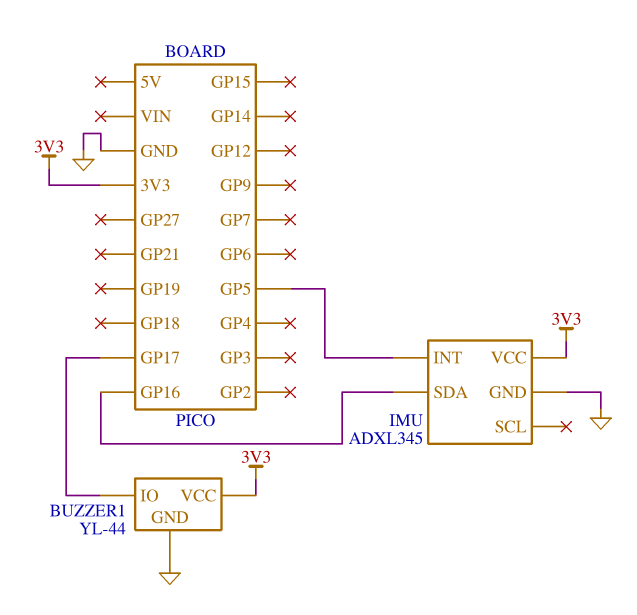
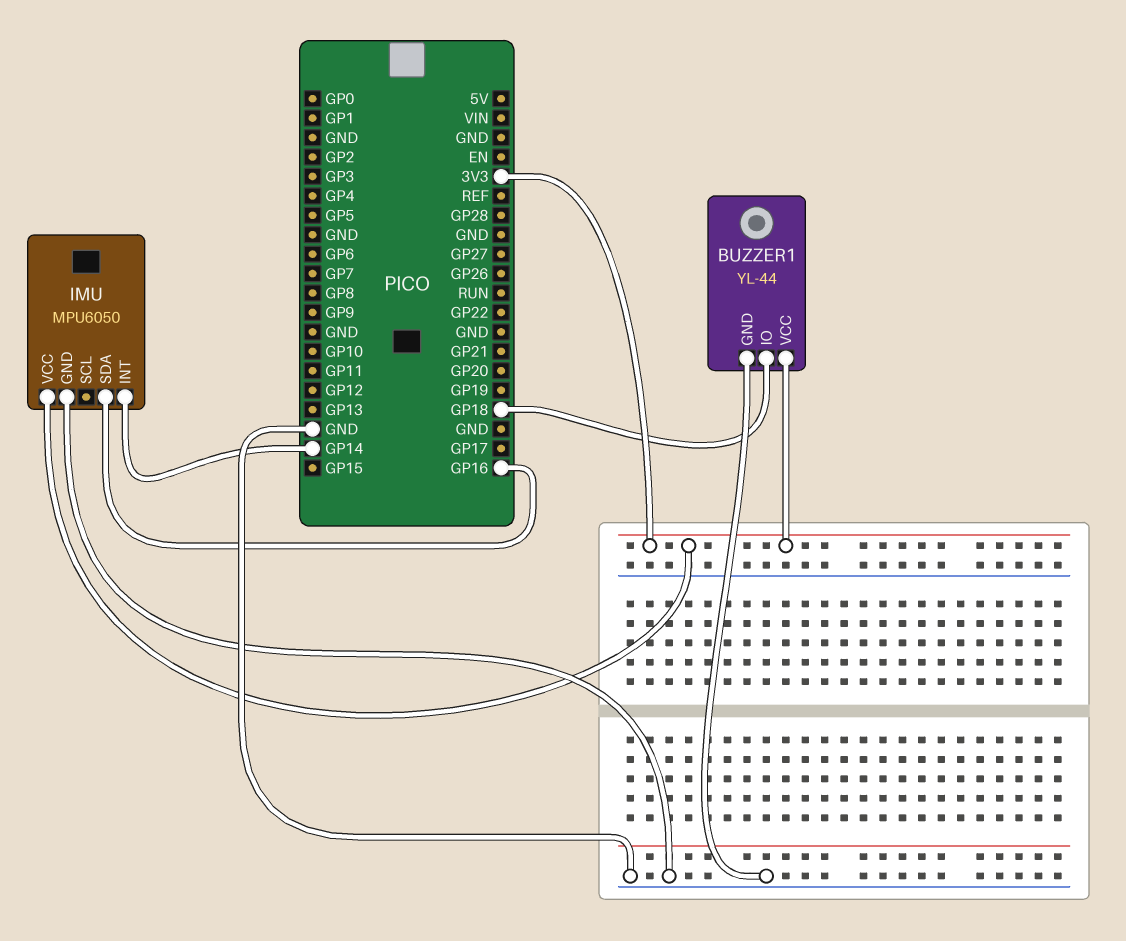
BUZZER1 pin IO: GP17 -> GP18
IMU: ADXL345 -> MPU6050
IMU pin INT: GP5 -> GP14

